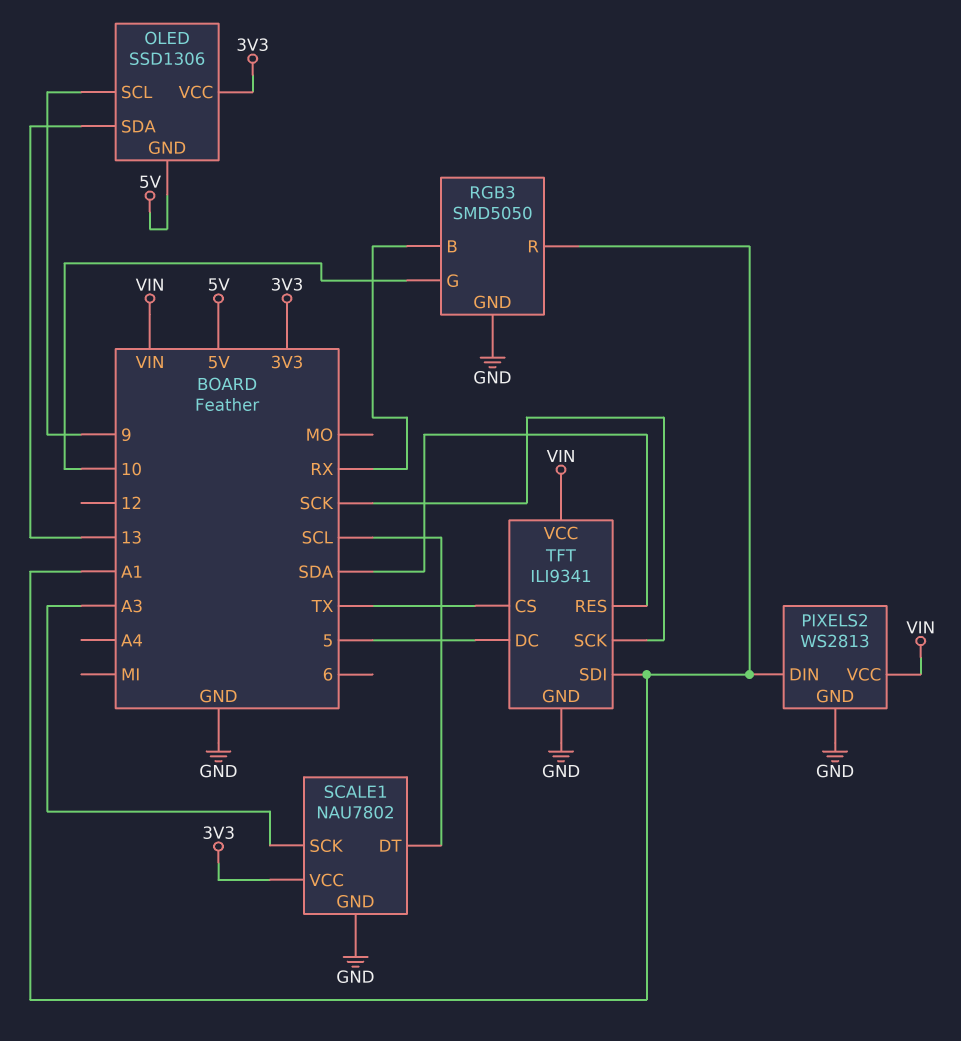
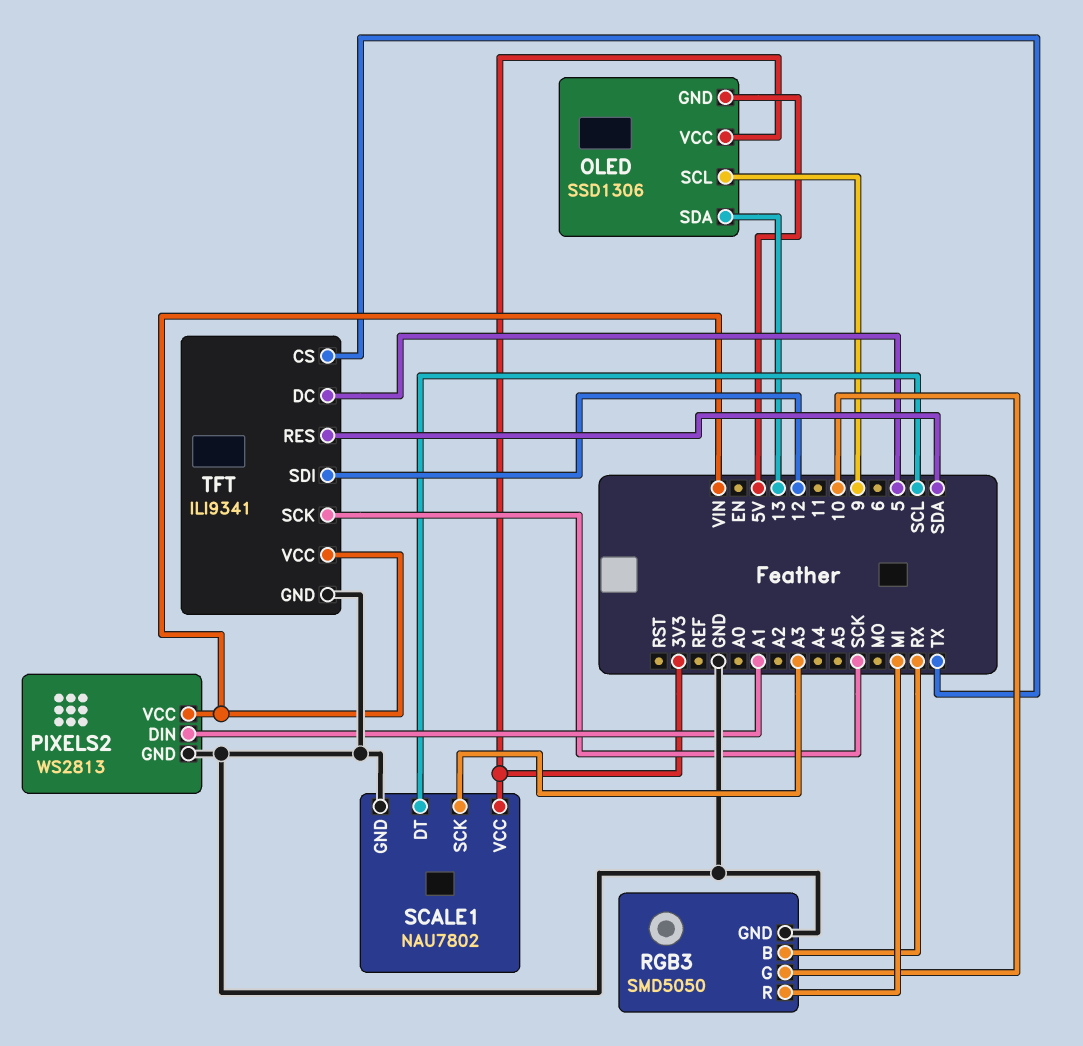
RGB3 pin R: A1 -> MI
TFT pin SDI: A1 -> 12

